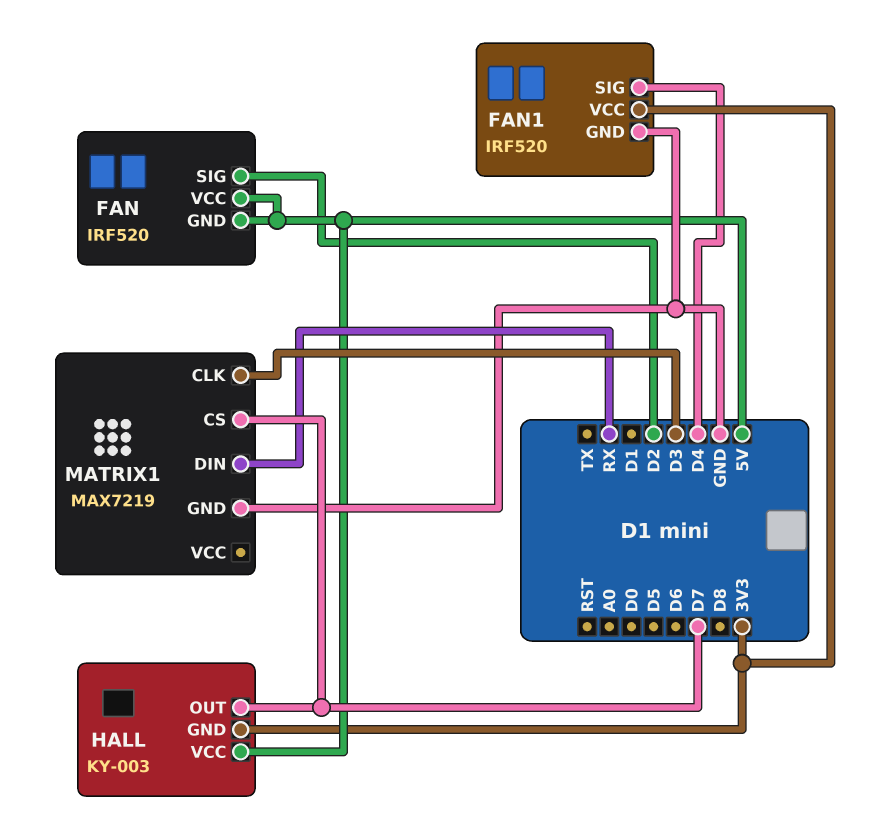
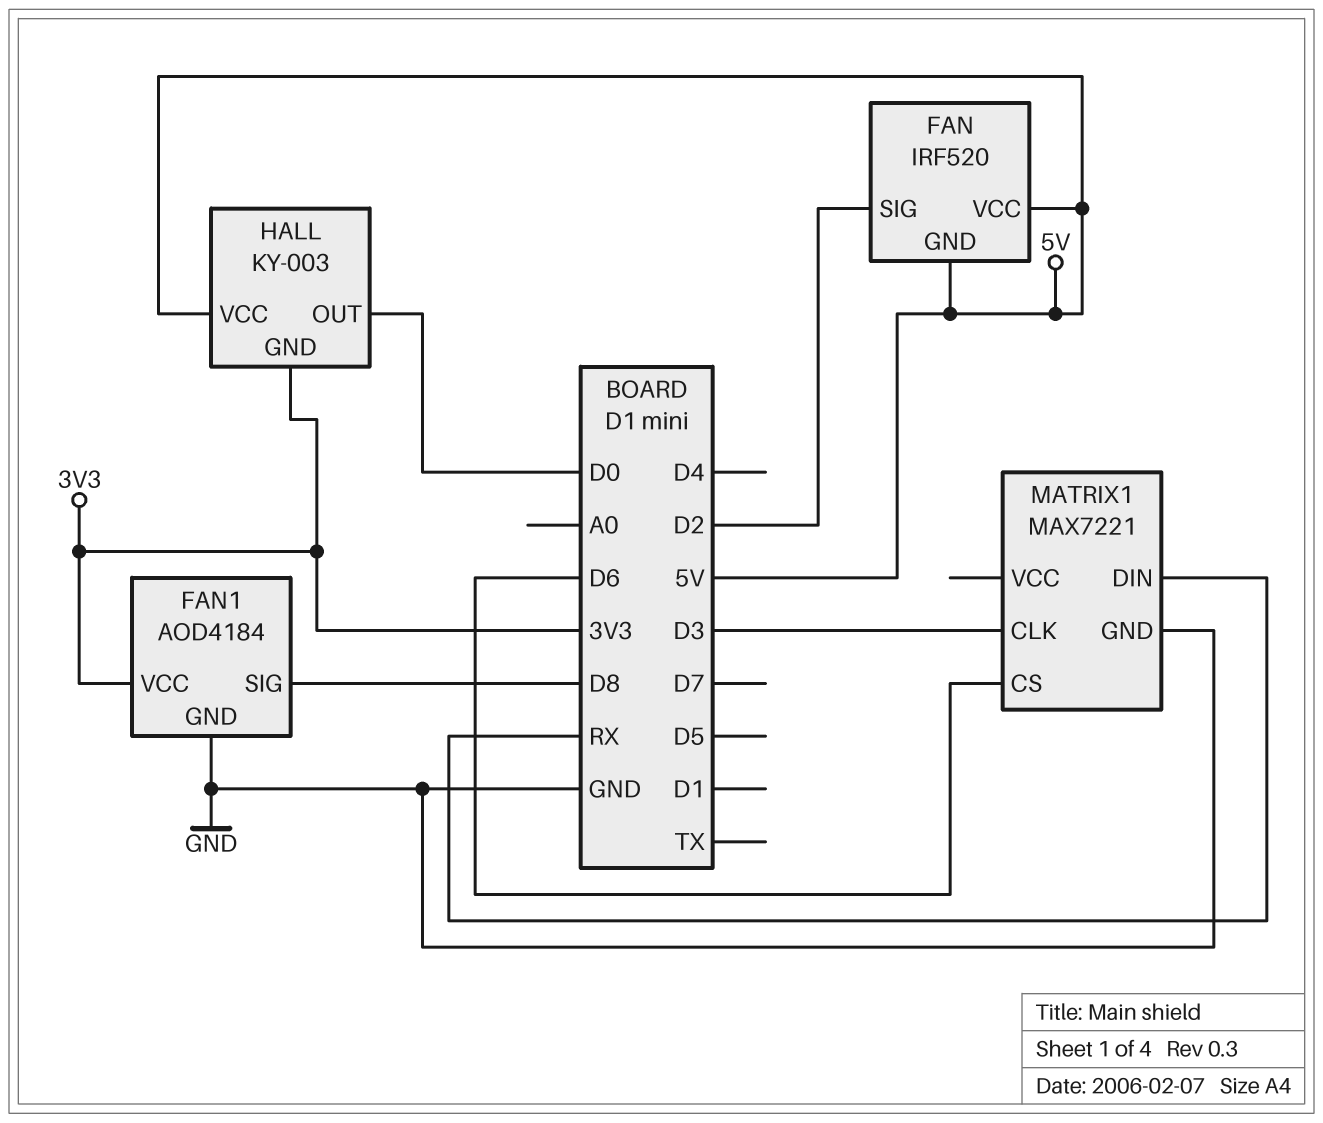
FAN1: IRF520 -> AOD4184
FAN1 pin SIG: D4 -> D8
HALL pin OUT: D7 -> D0
MATRIX1: MAX7219 -> MAX7221
MATRIX1 pin CS: D7 -> D6

